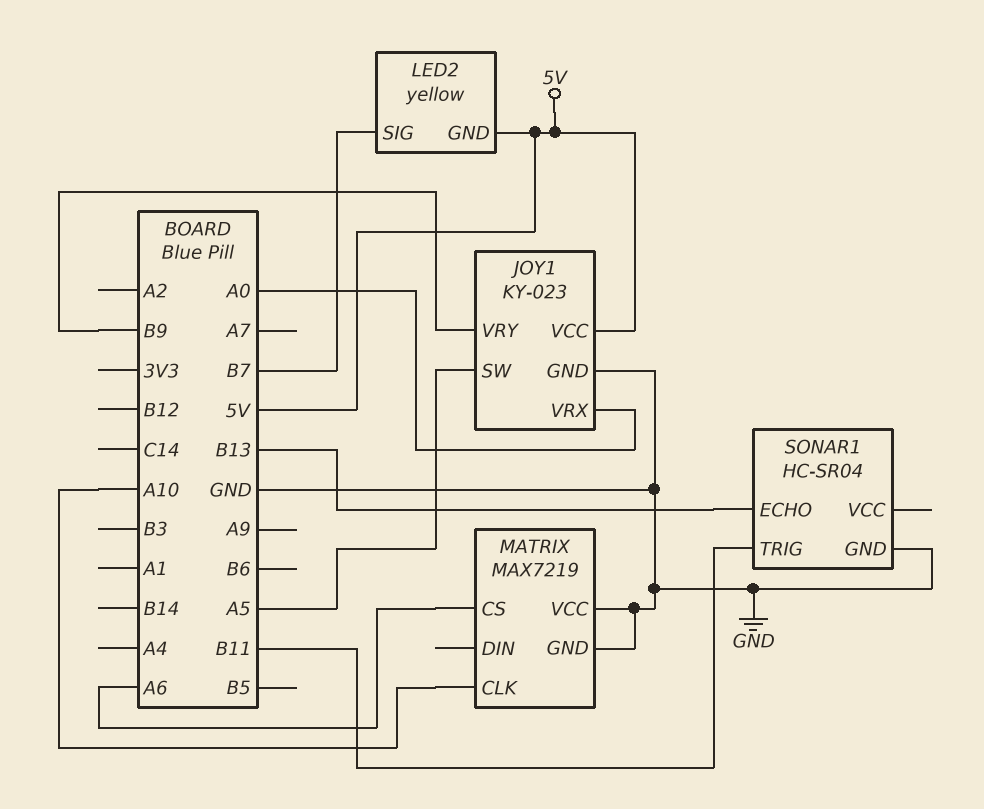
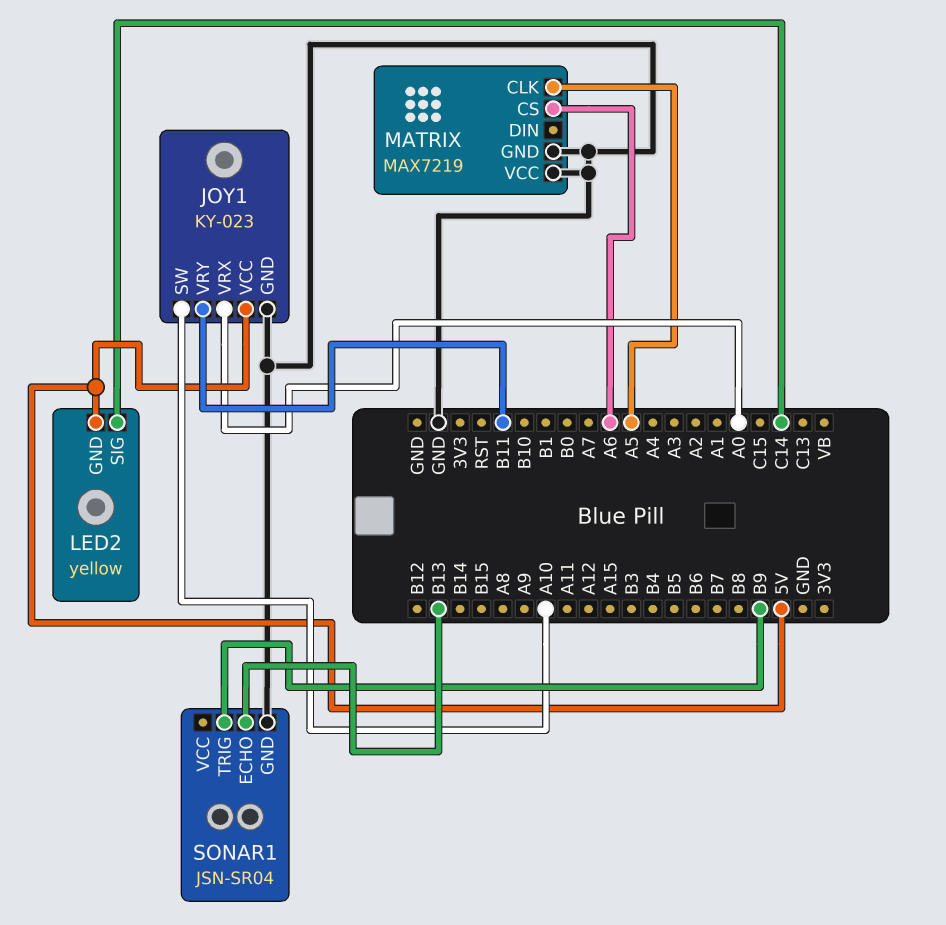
JOY1 pin SW: A5 -> A10
JOY1 pin VRY: B9 -> B11
LED2 pin SIG: B7 -> C14
MATRIX pin CLK: A10 -> A5
SONAR1: HC-SR04 -> JSN-SR04
SONAR1 pin TRIG: B11 -> B9

